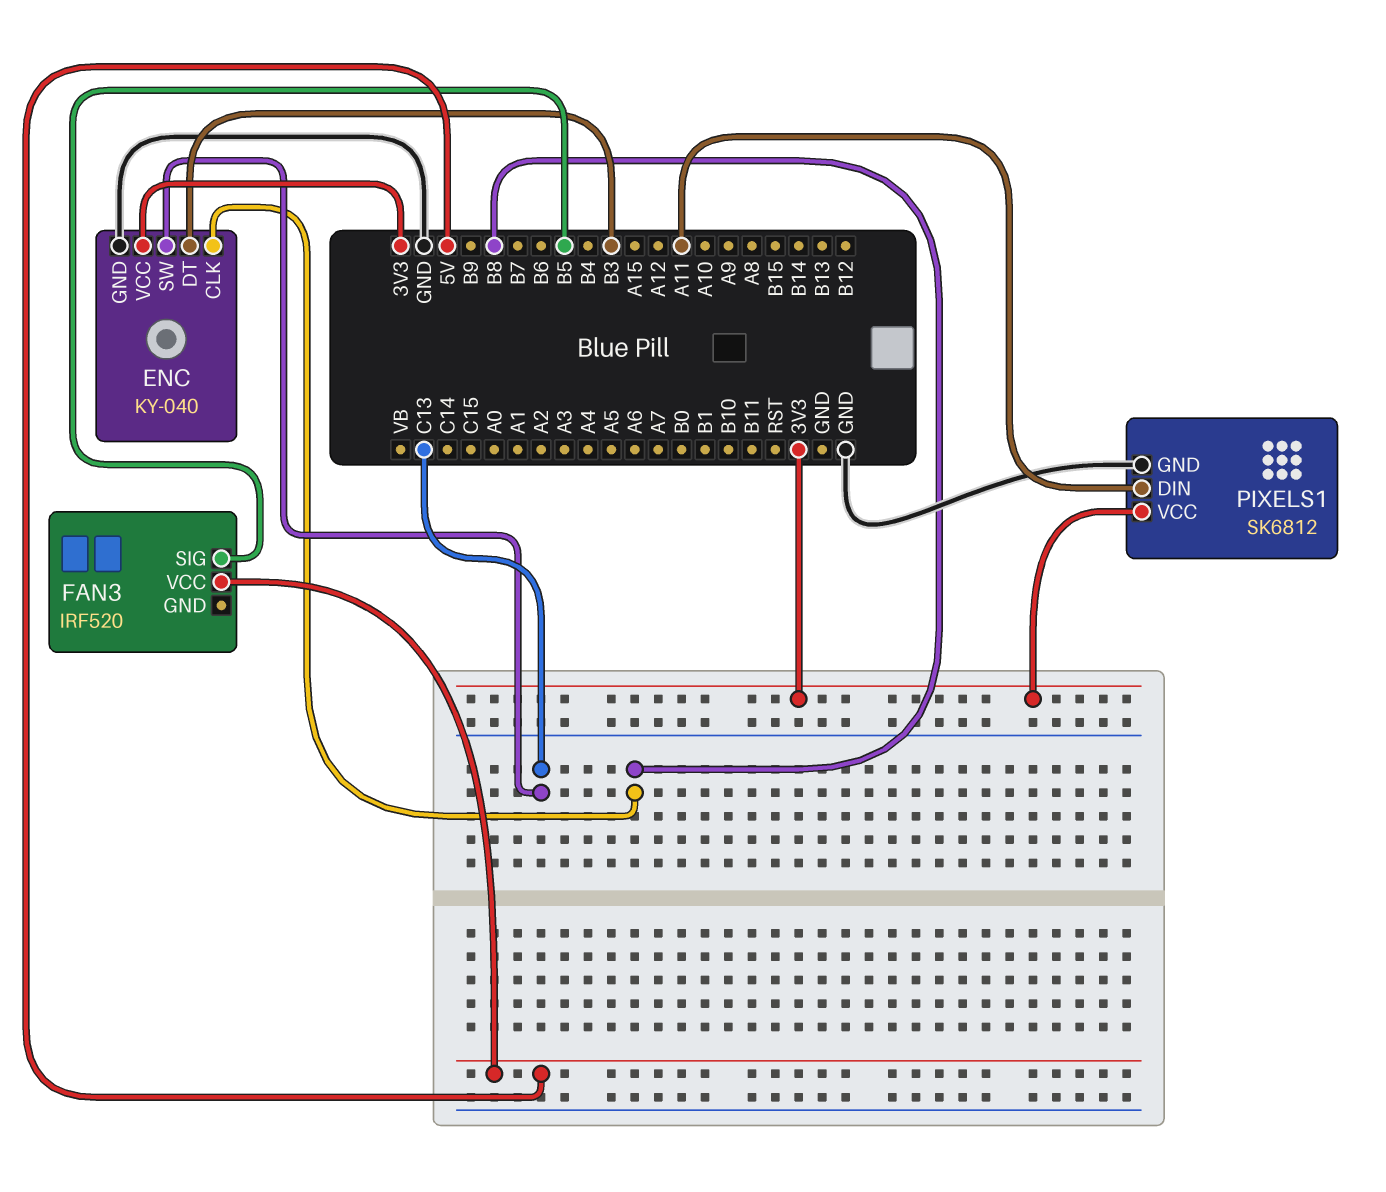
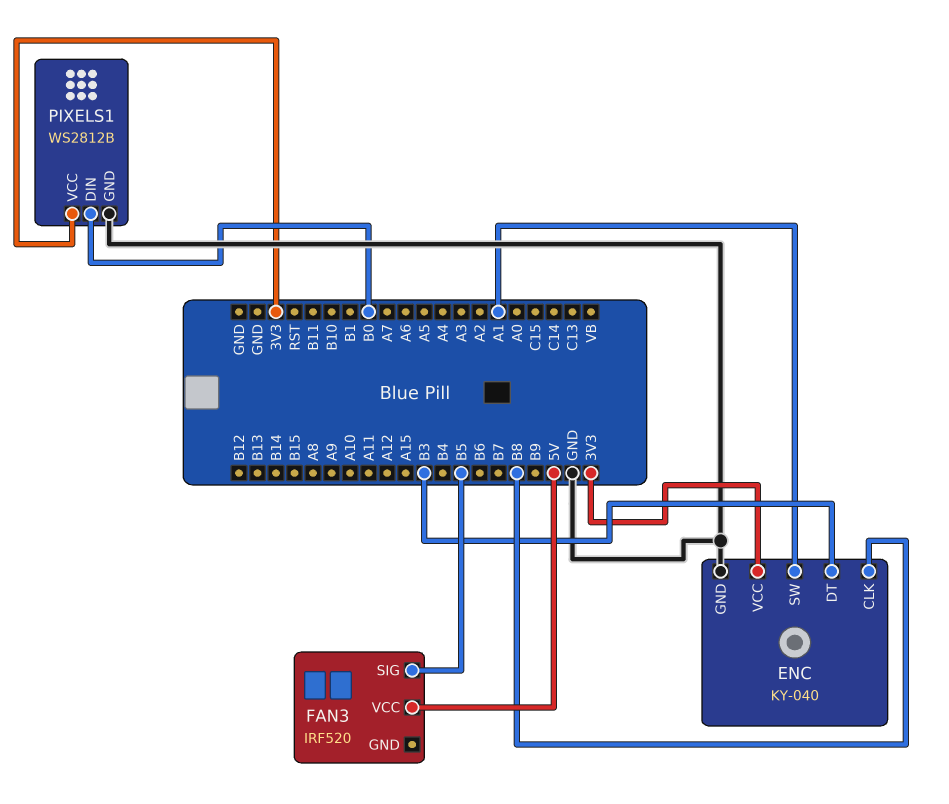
ENC pin SW: C13 -> A1
PIXELS1: SK6812 -> WS2812B
PIXELS1 pin DIN: A11 -> B0

